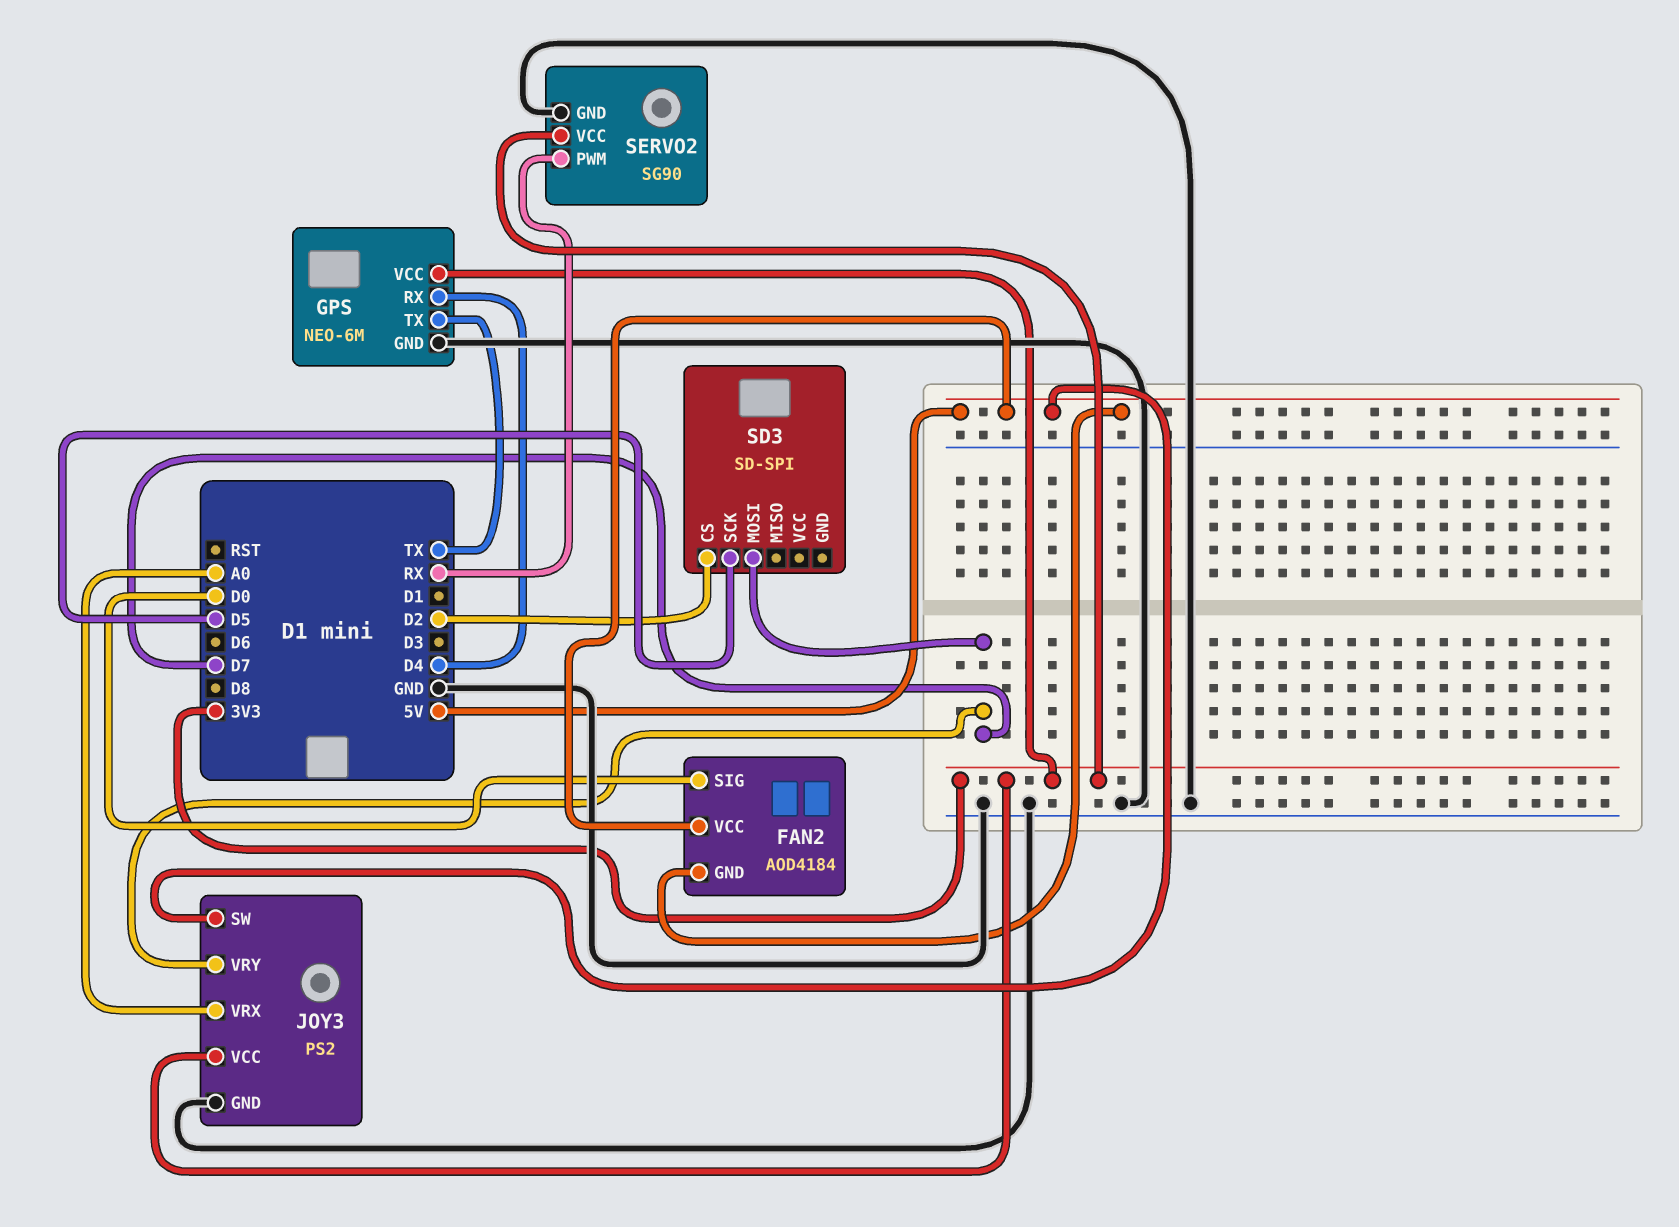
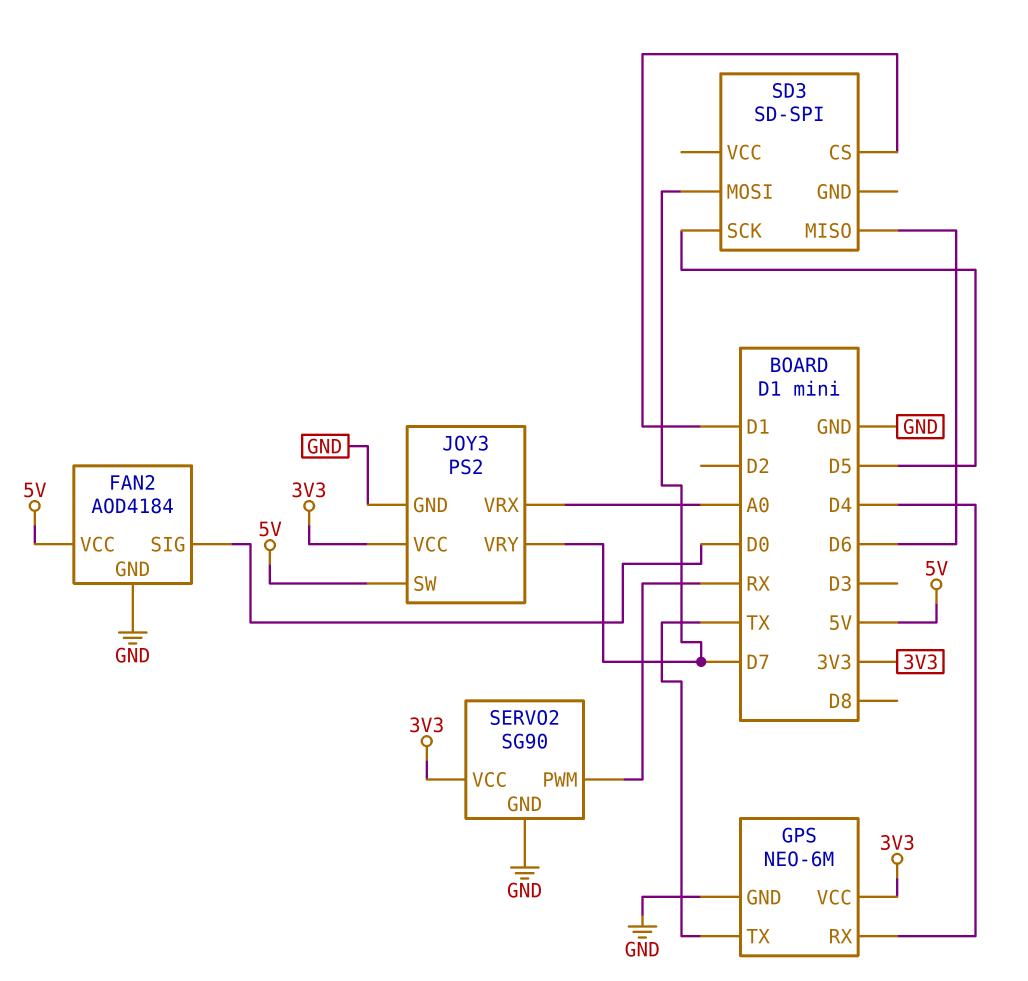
FAN2 pin GND: 5V -> GND
SD3 pin CS: D2 -> D1
SD3 pin MISO: none -> D6

